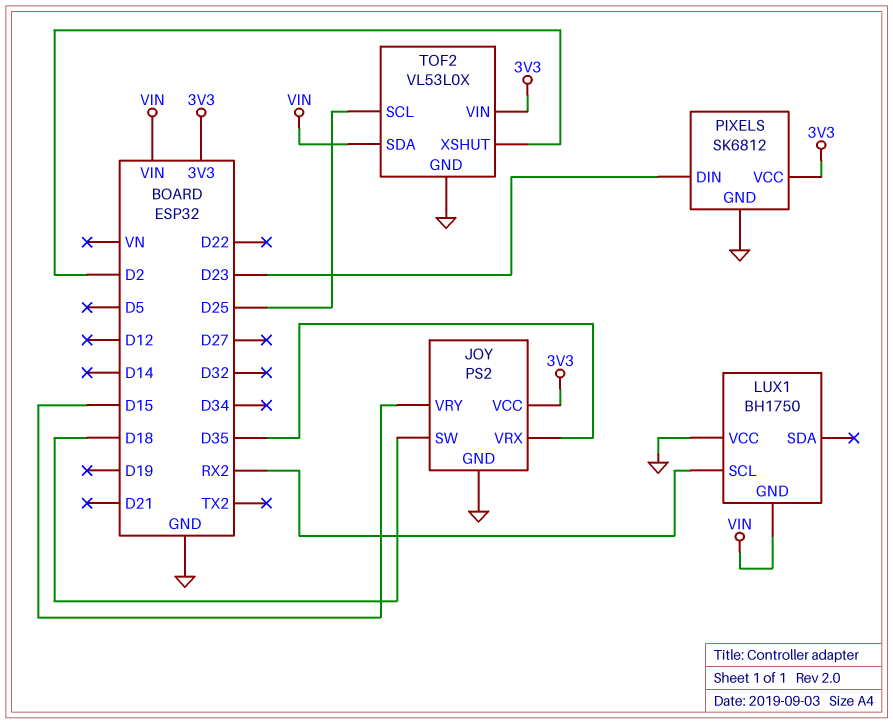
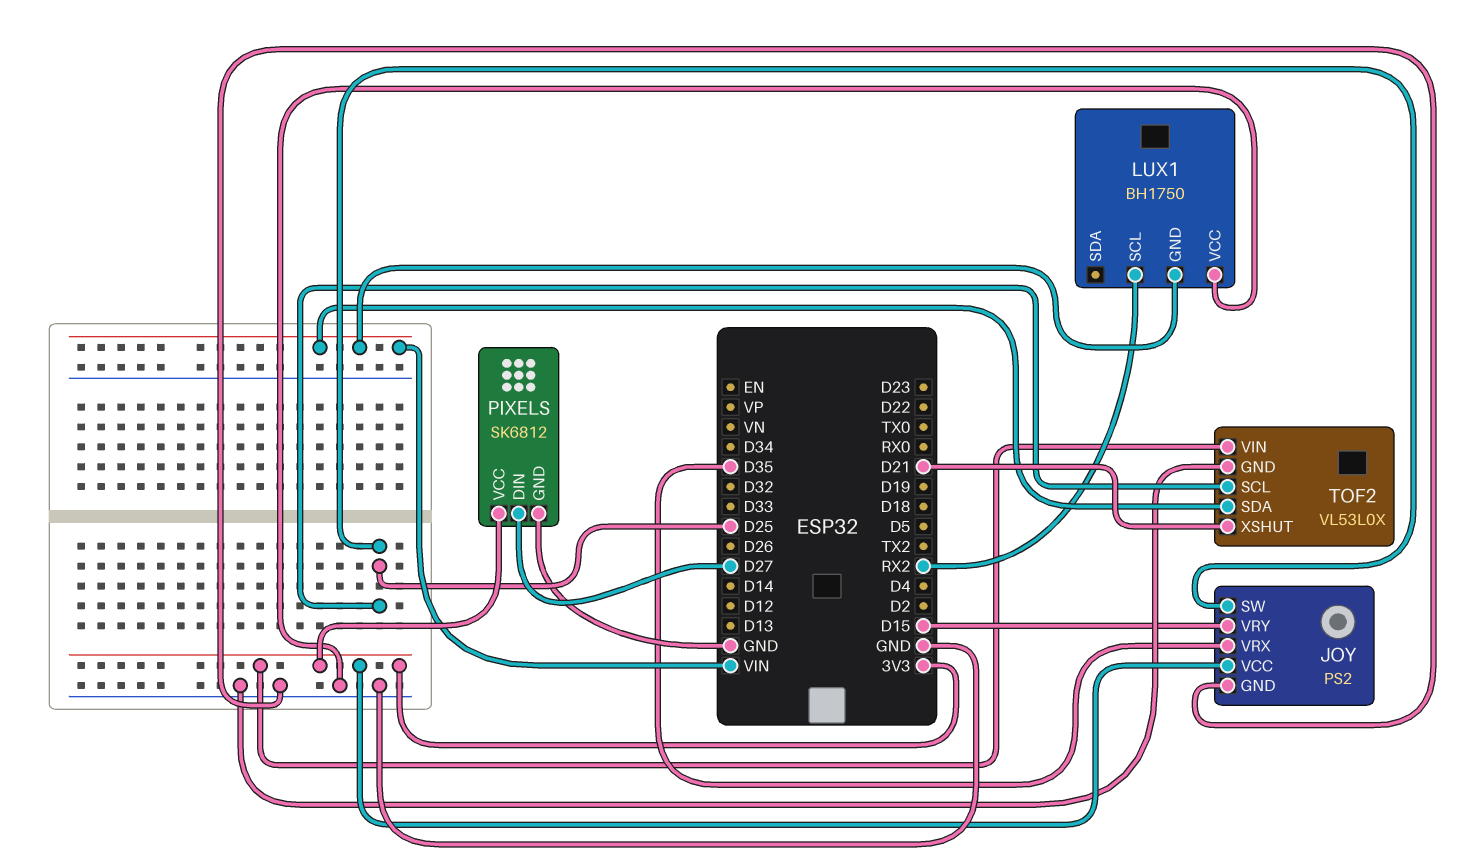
JOY pin SW: D18 -> D25
PIXELS pin DIN: D23 -> D27
TOF2 pin XSHUT: D2 -> D21

